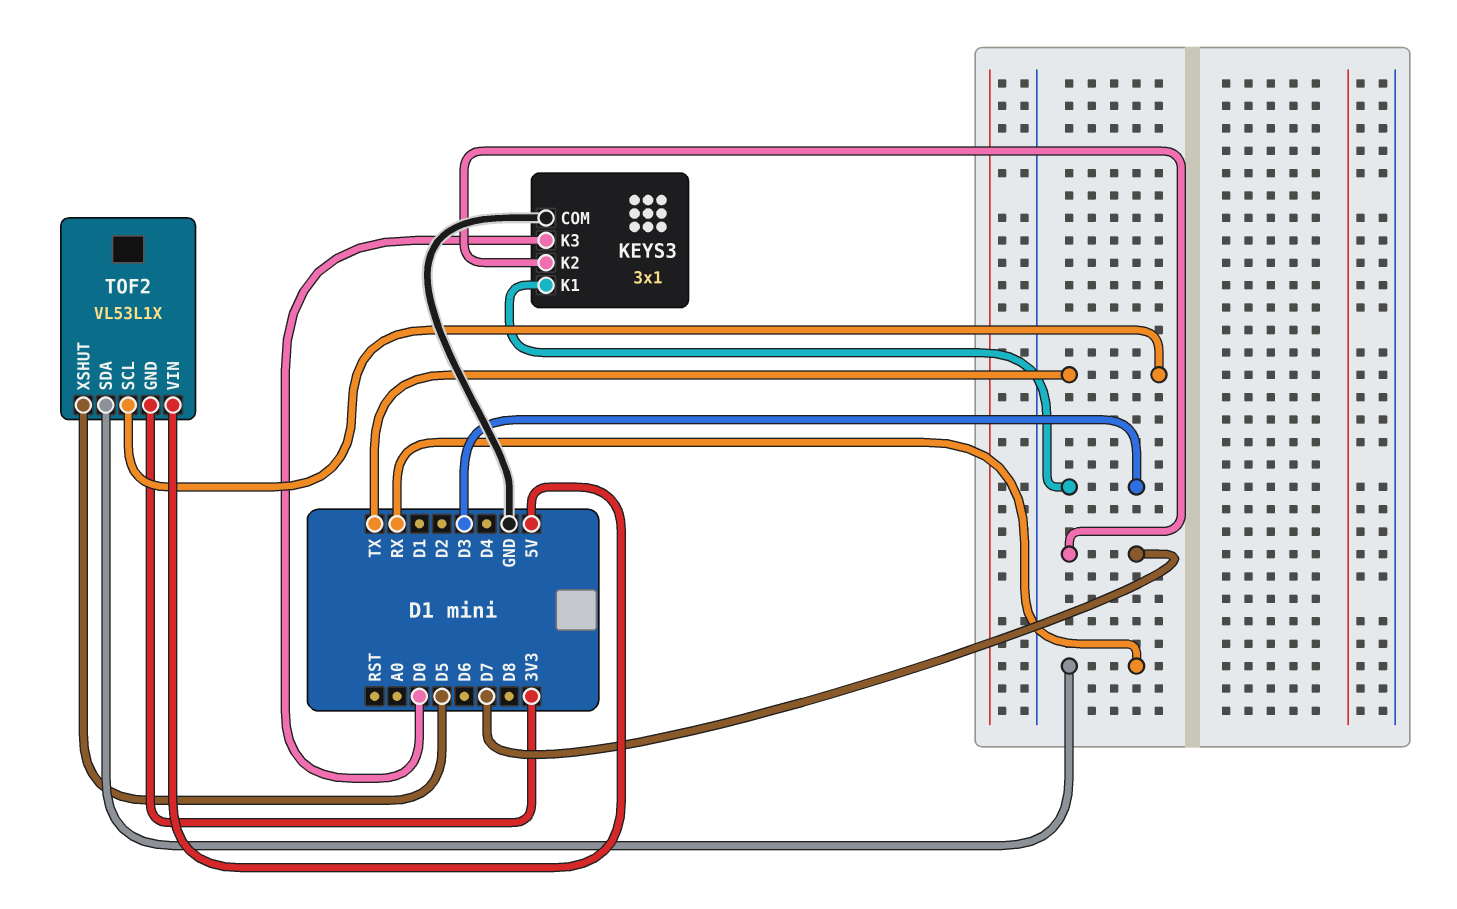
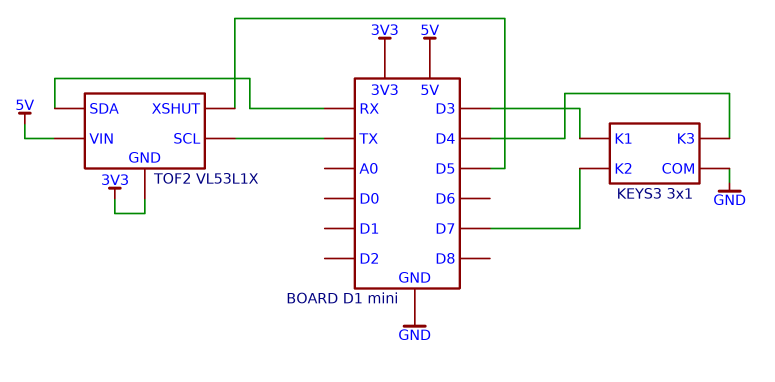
KEYS3 pin K3: D0 -> D4

